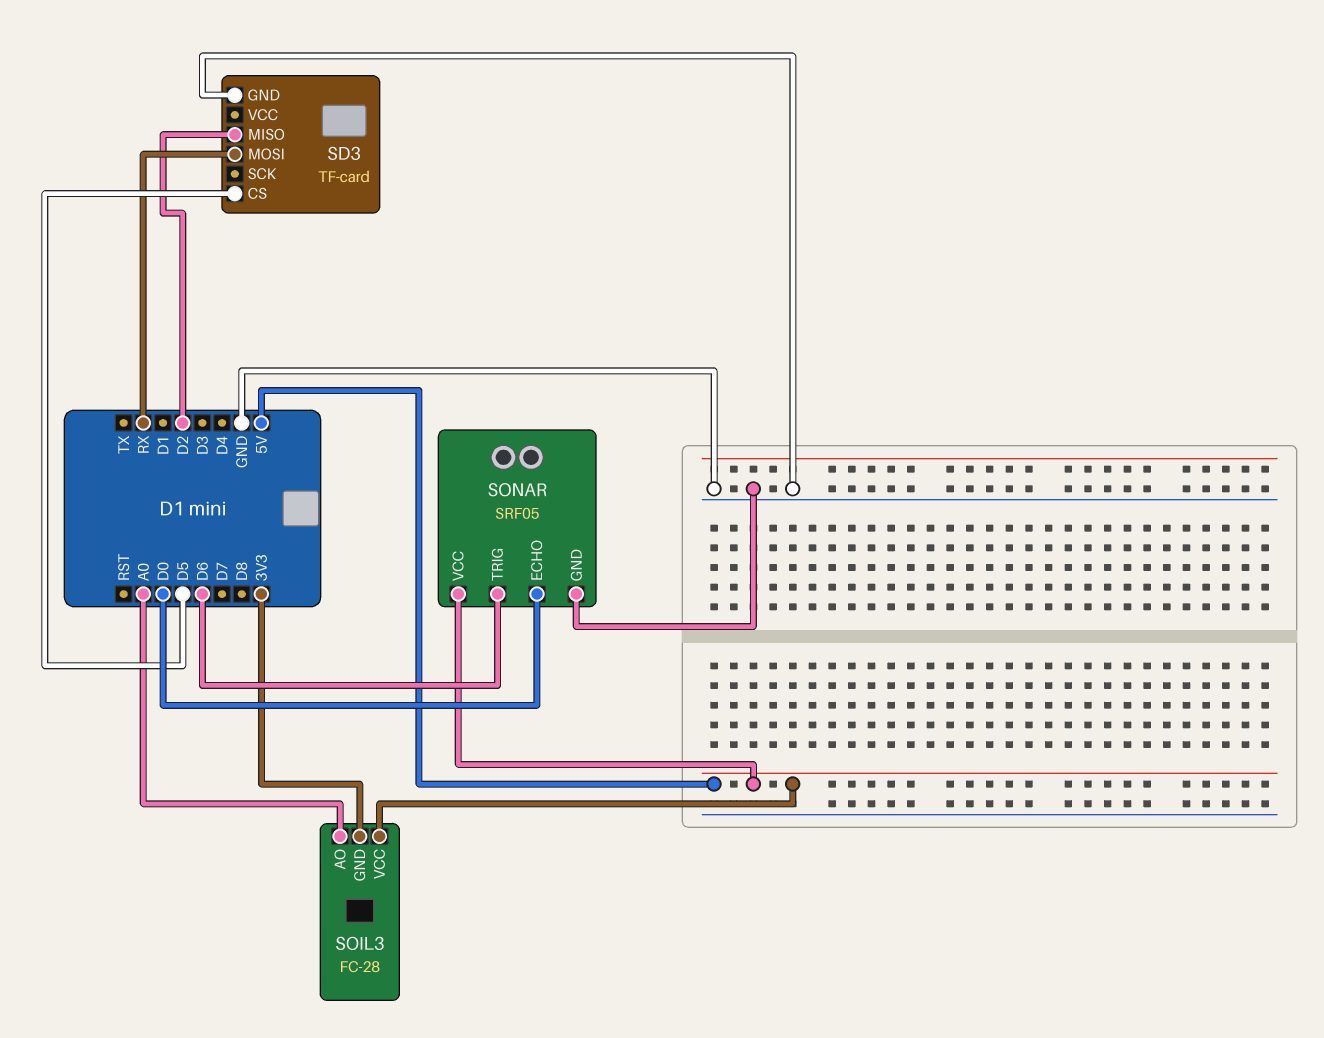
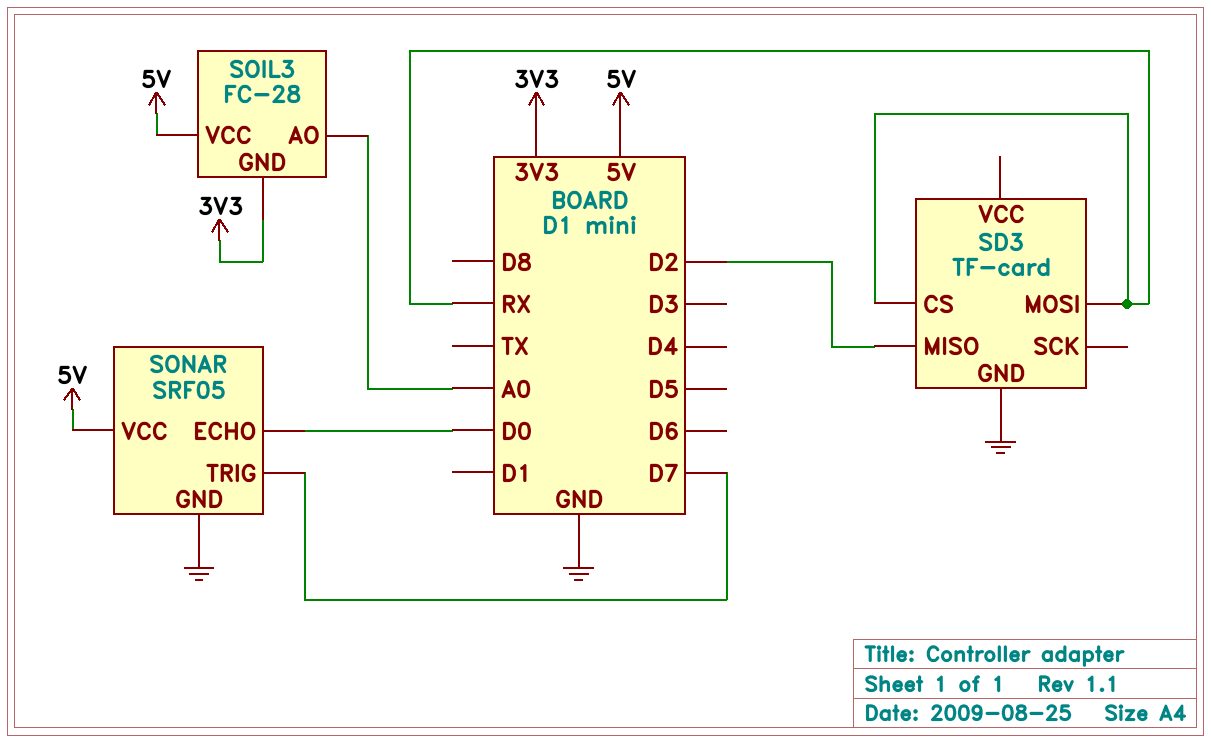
SD3 pin CS: D5 -> RX
SONAR pin TRIG: D6 -> D7

